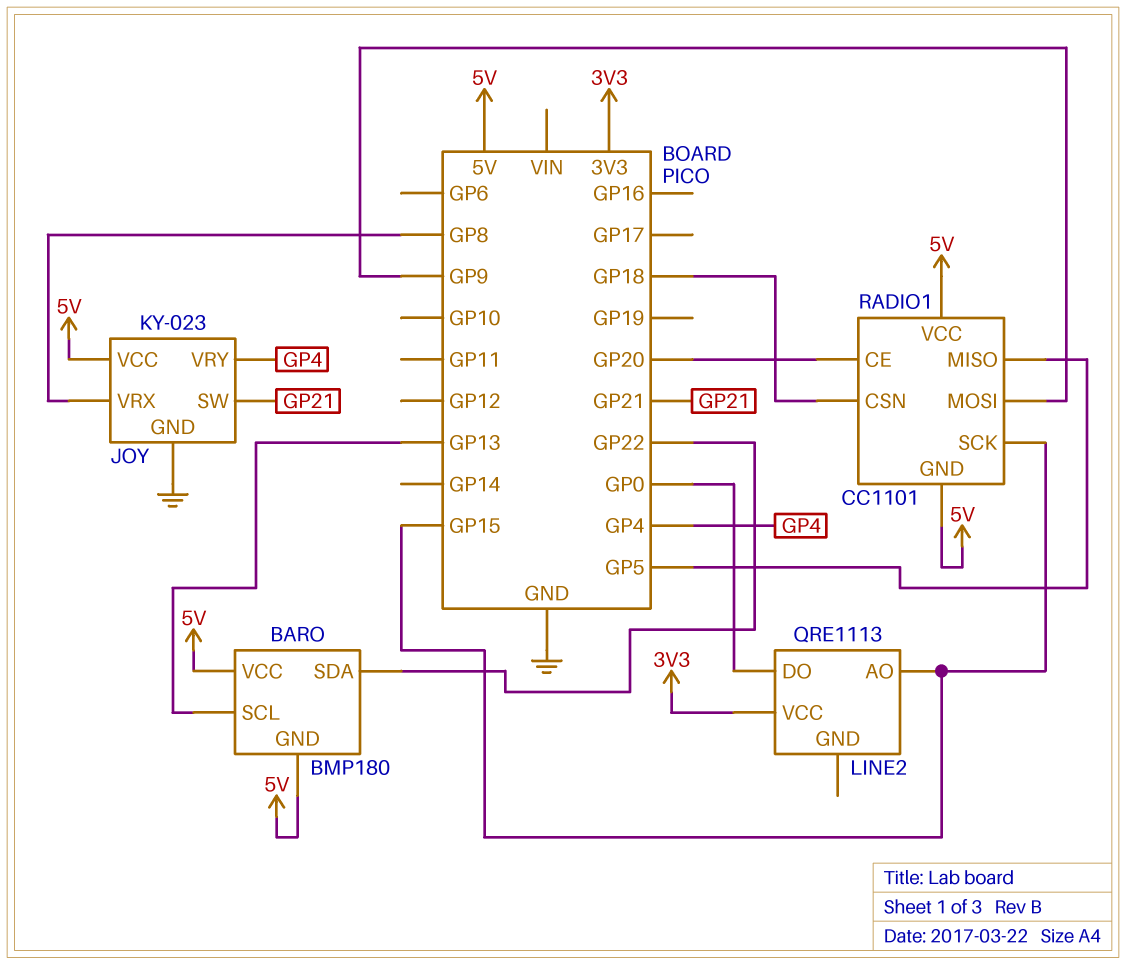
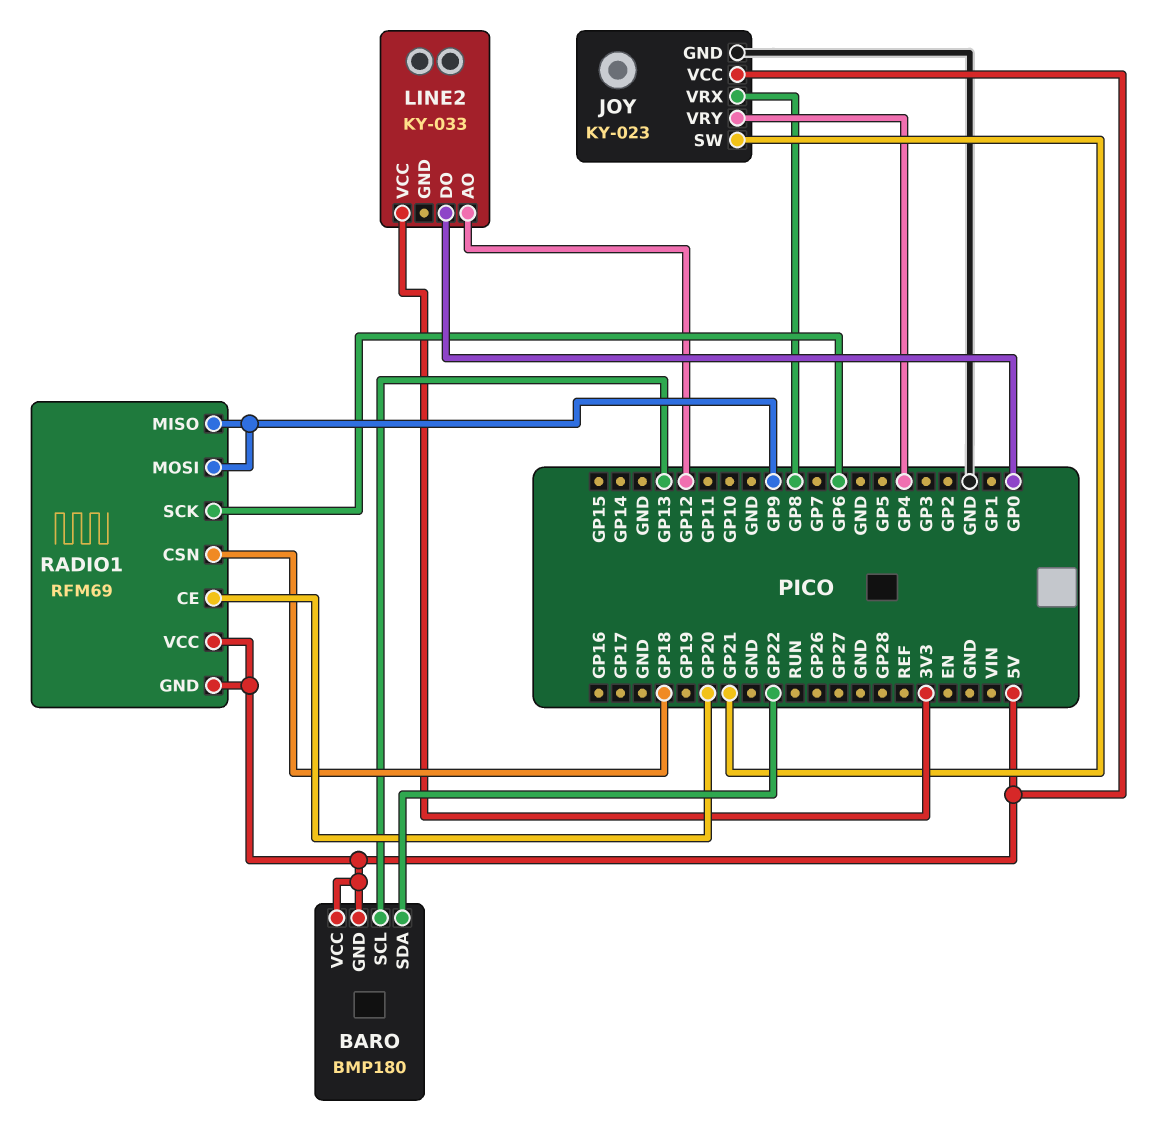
LINE2: QRE1113 -> KY-033
LINE2 pin AO: GP15 -> GP12
RADIO1: CC1101 -> RFM69
RADIO1 pin MISO: GP5 -> GP9
RADIO1 pin SCK: GP15 -> GP6

